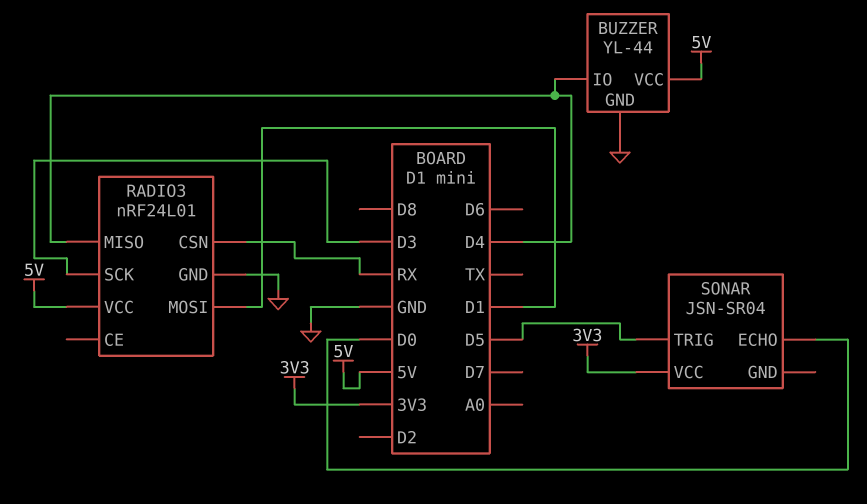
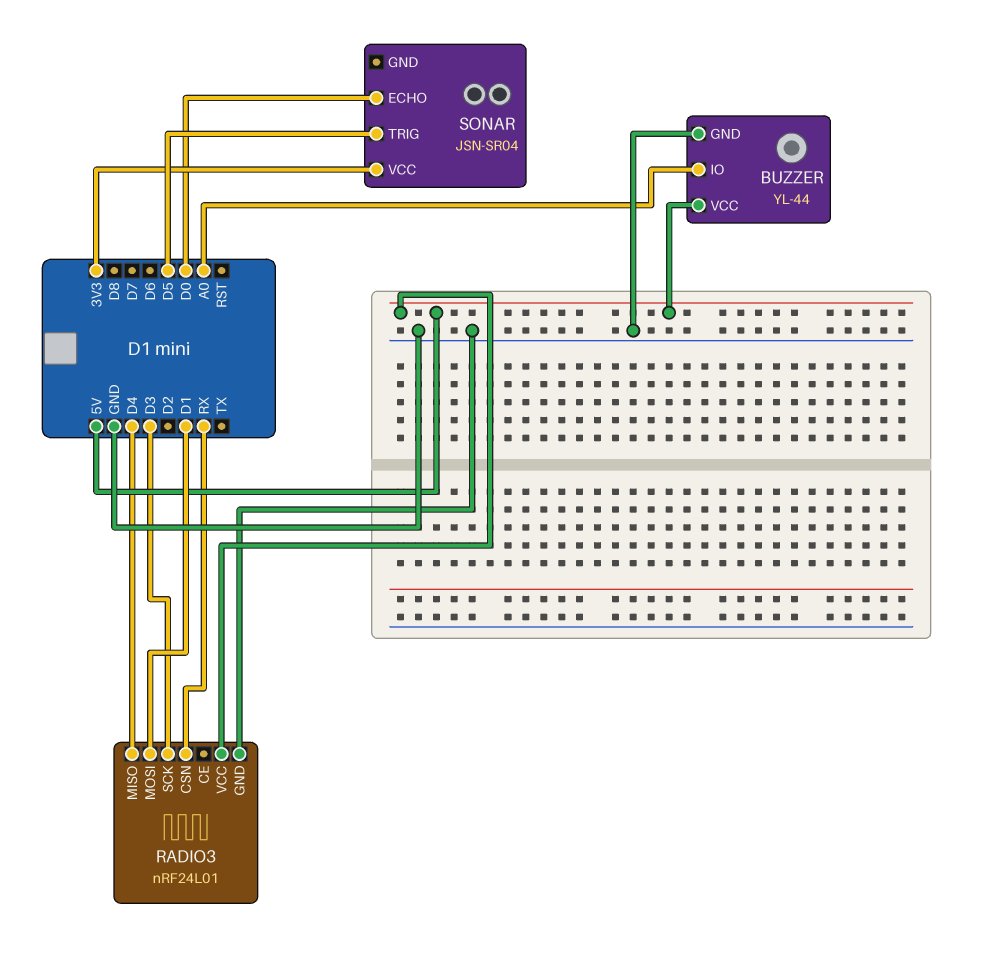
BUZZER pin IO: D4 -> A0

